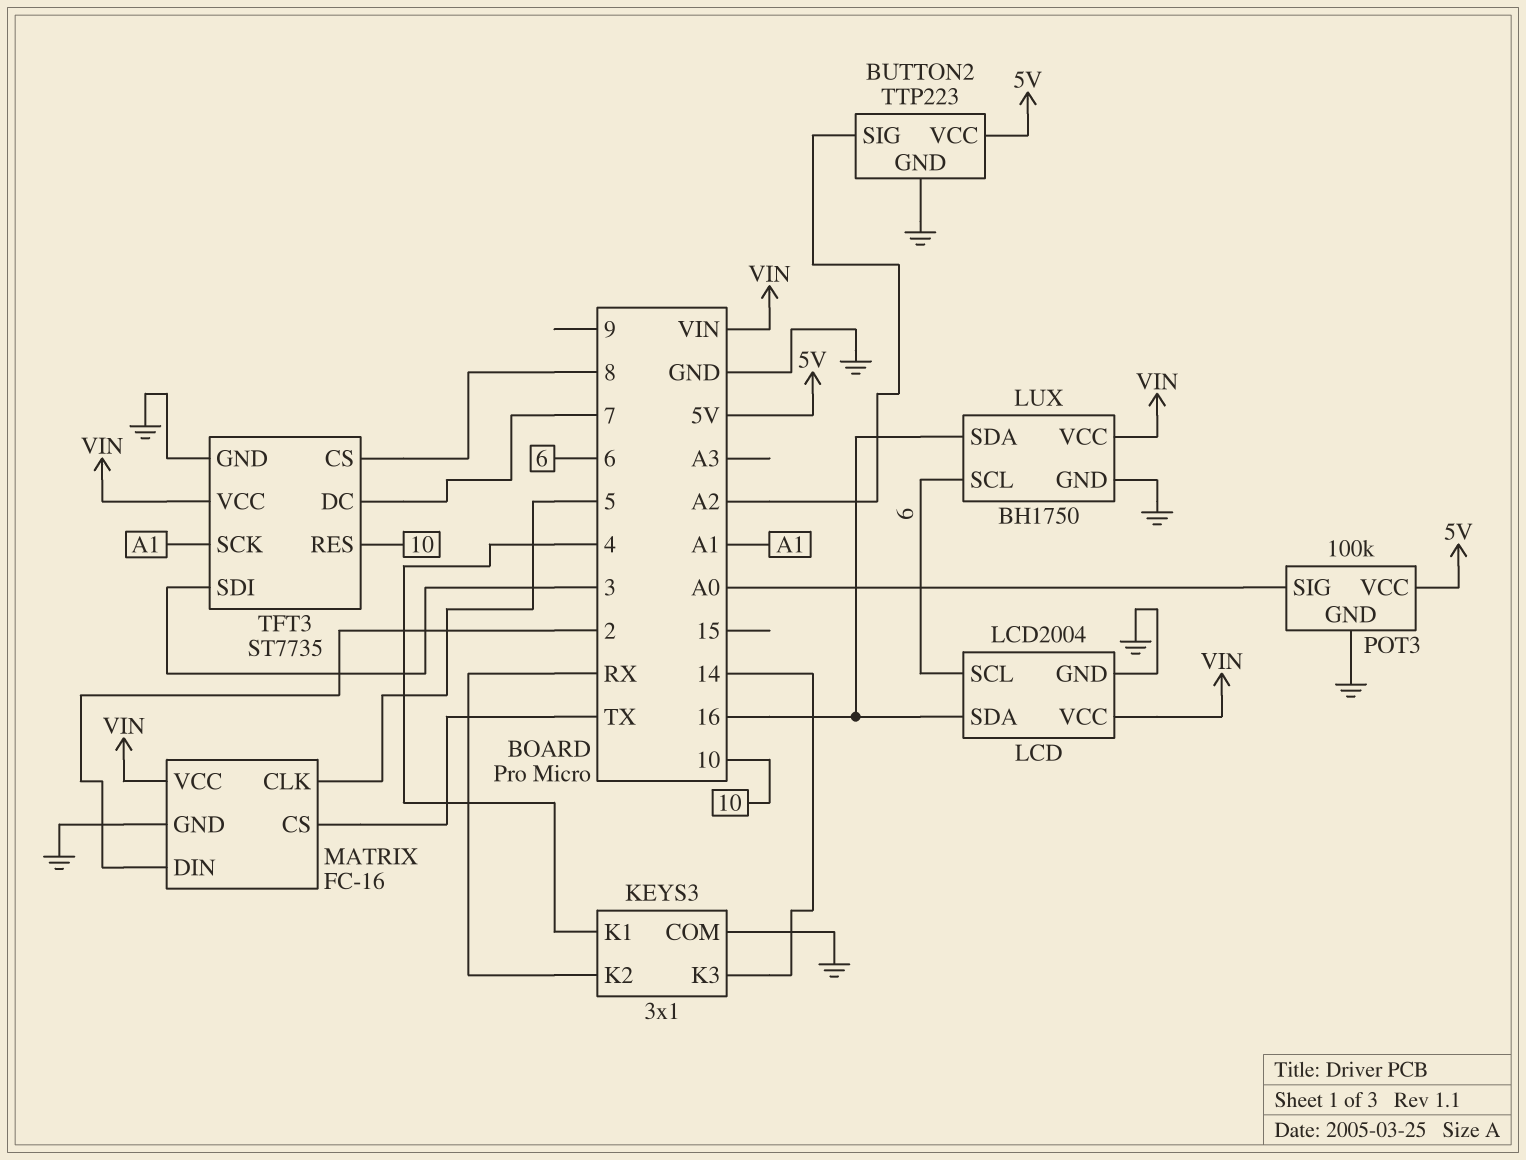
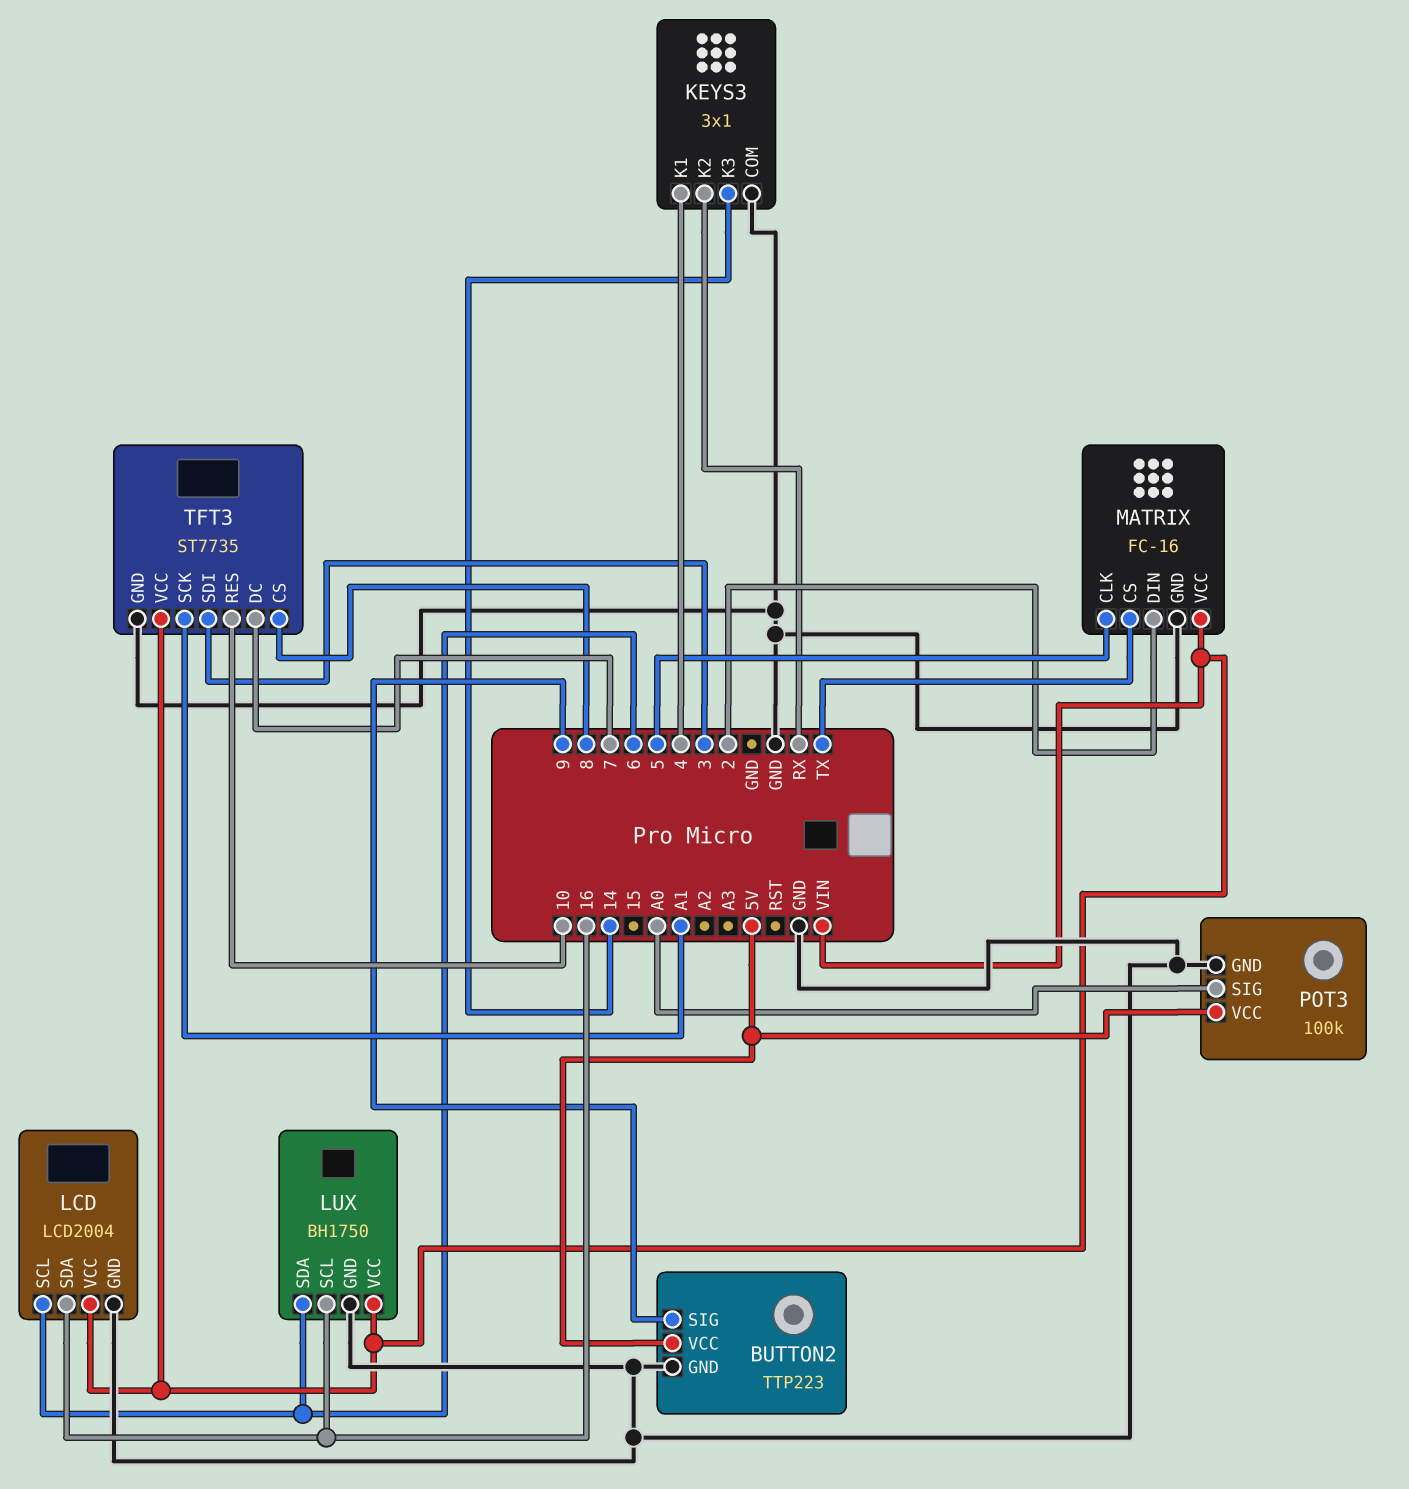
BUTTON2 pin SIG: A2 -> 9
LUX pin SCL: 6 -> 16
LUX pin SDA: 16 -> 6

